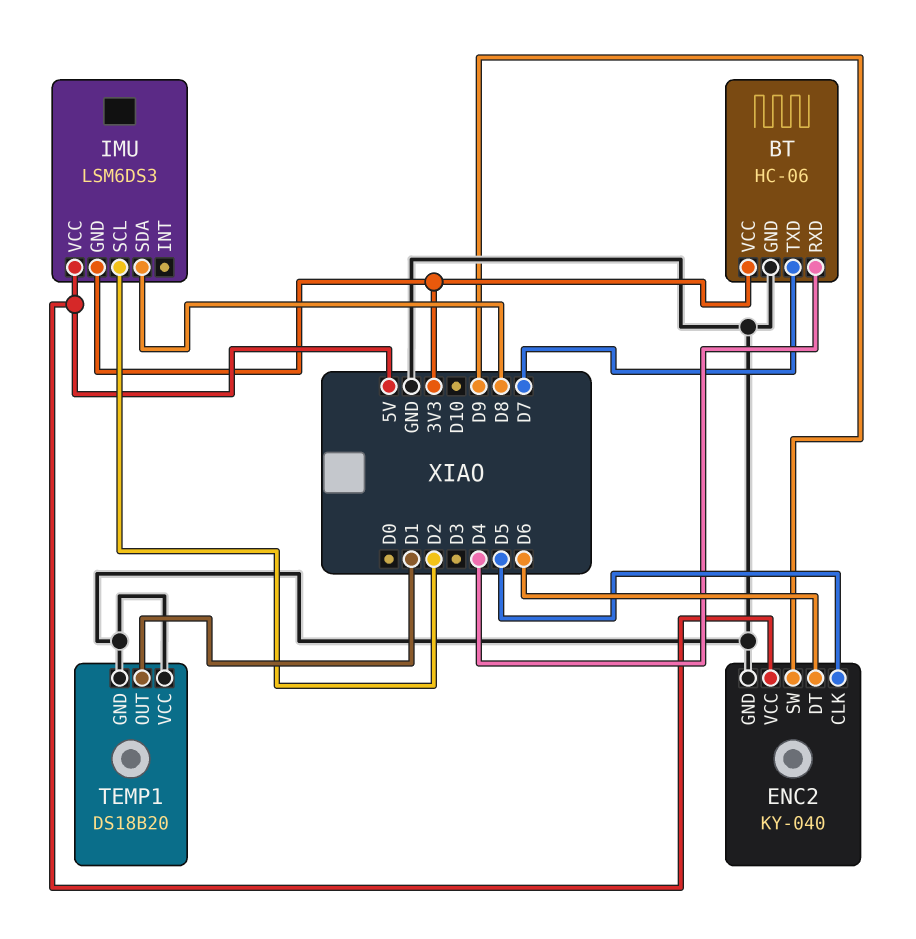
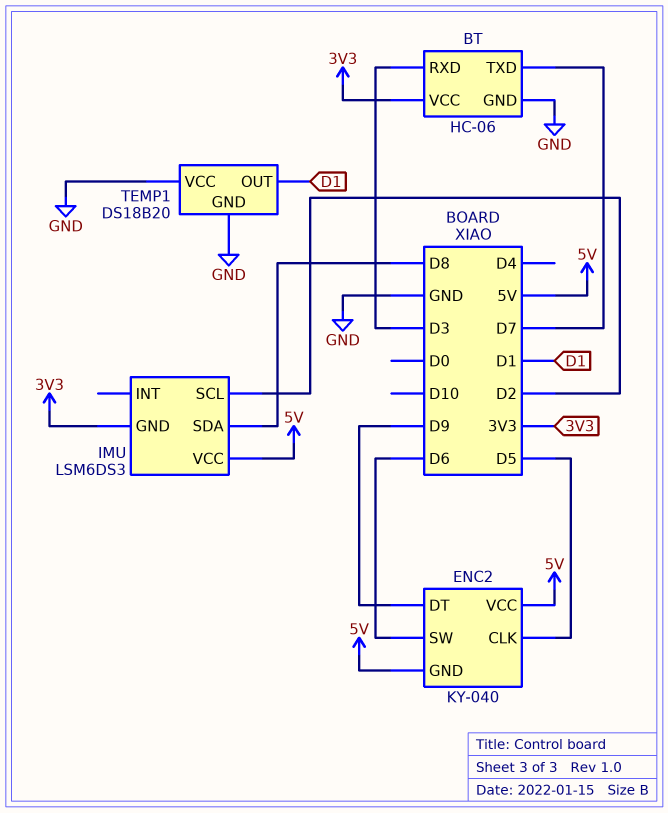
BT pin RXD: D4 -> D3
ENC2 pin DT: D6 -> D9
ENC2 pin GND: GND -> 5V
ENC2 pin SW: D9 -> D6

